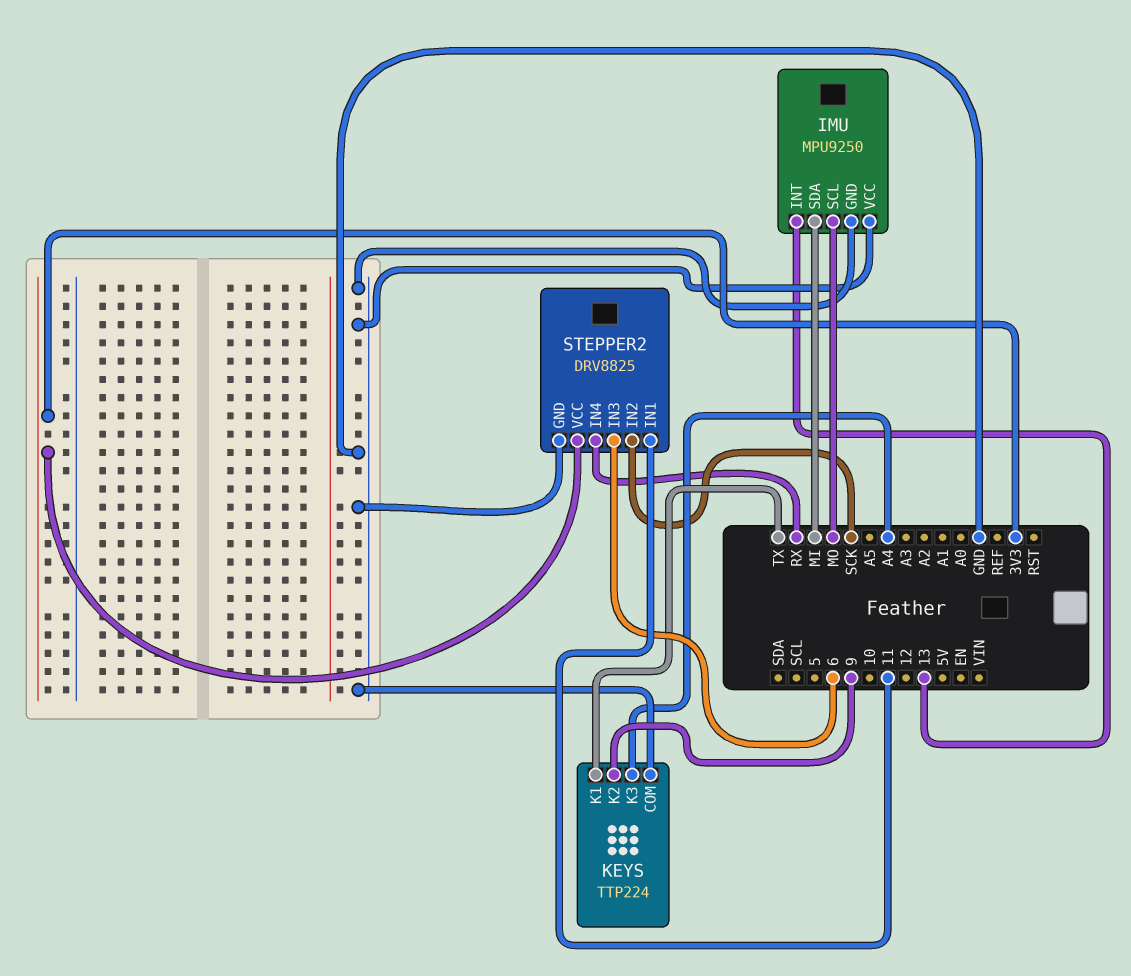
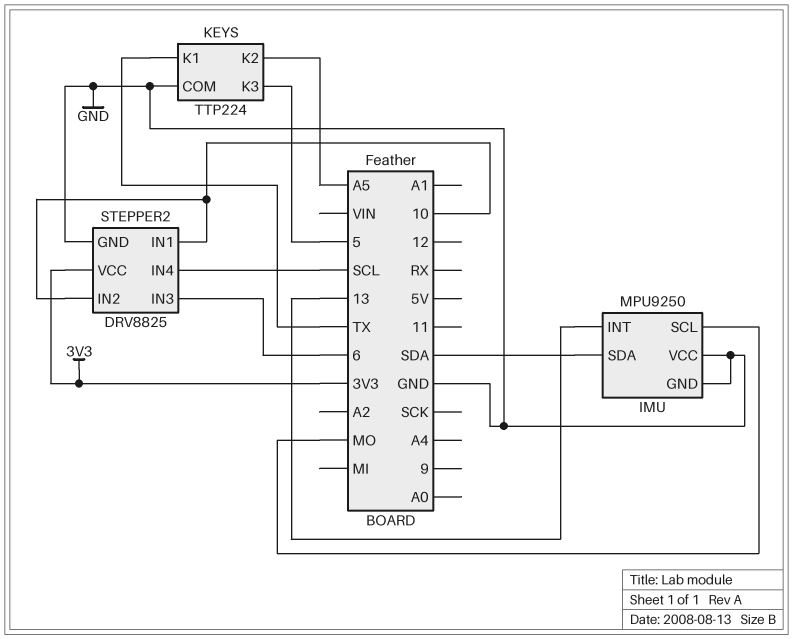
IMU pin SDA: MI -> SDA
KEYS pin K2: 9 -> A5
KEYS pin K3: A4 -> 5
STEPPER2 pin IN1: 11 -> 10
STEPPER2 pin IN2: SCK -> 10
STEPPER2 pin IN4: RX -> SCL

